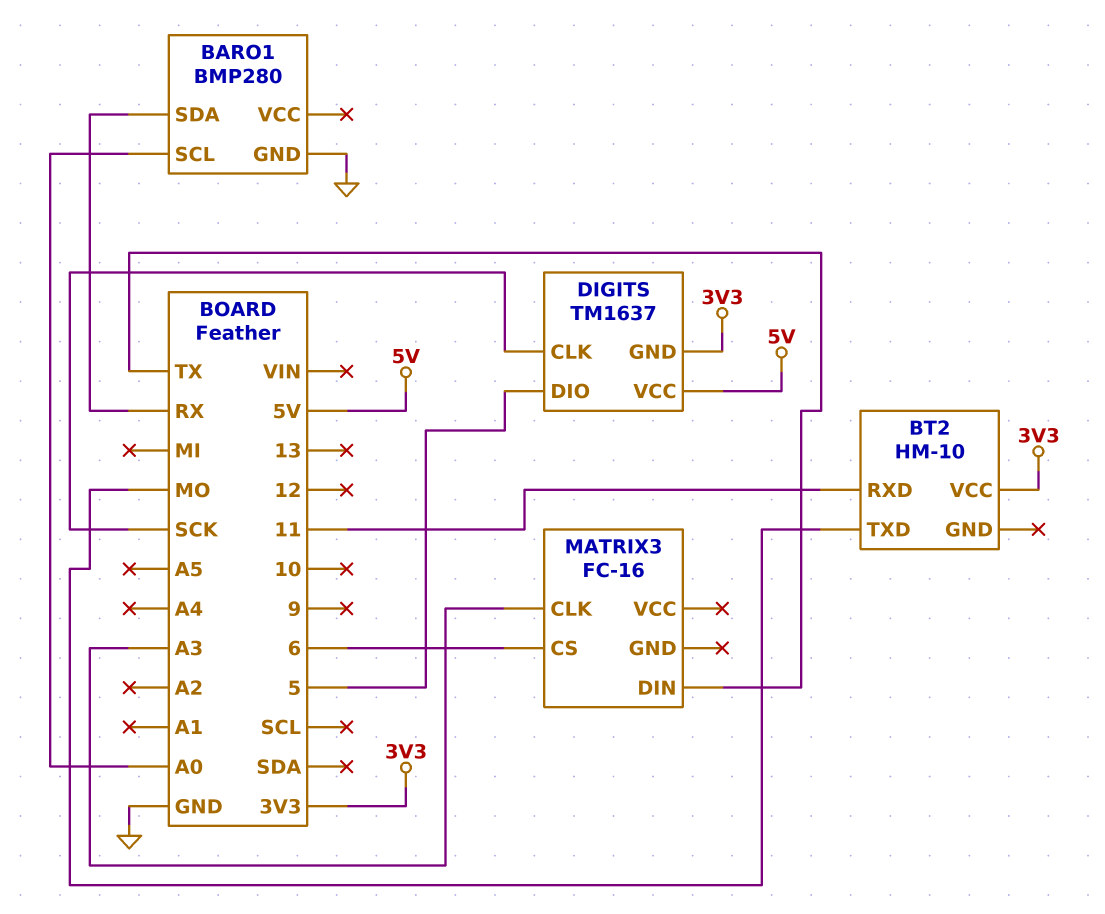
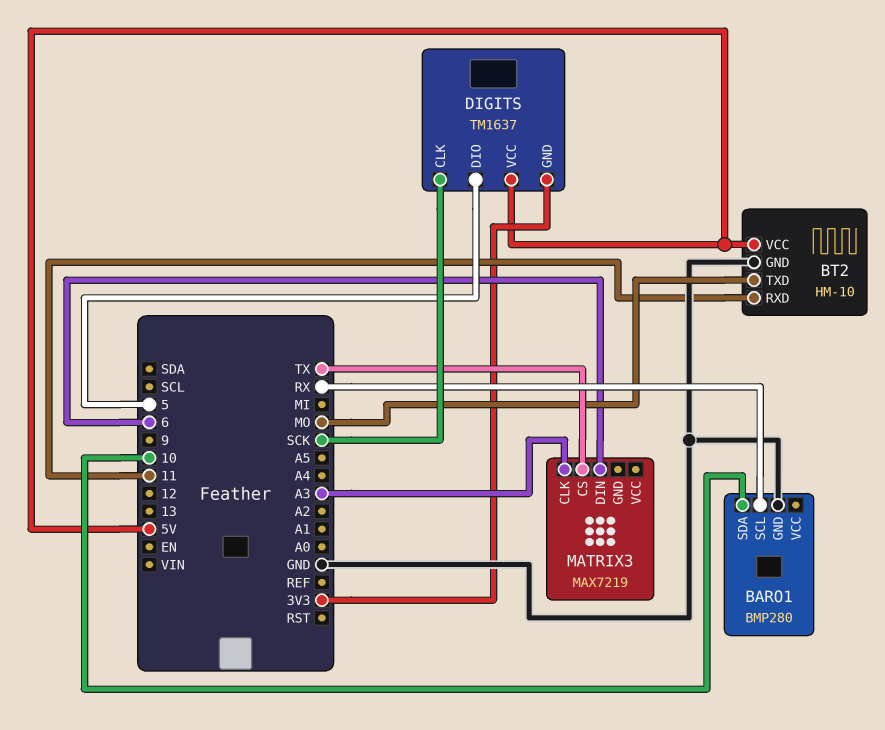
BARO1 pin SCL: A0 -> RX
BARO1 pin SDA: RX -> 10
BT2 pin GND: none -> GND
BT2 pin VCC: 3V3 -> 5V
MATRIX3: FC-16 -> MAX7219
MATRIX3 pin CS: 6 -> TX
MATRIX3 pin DIN: TX -> 6

